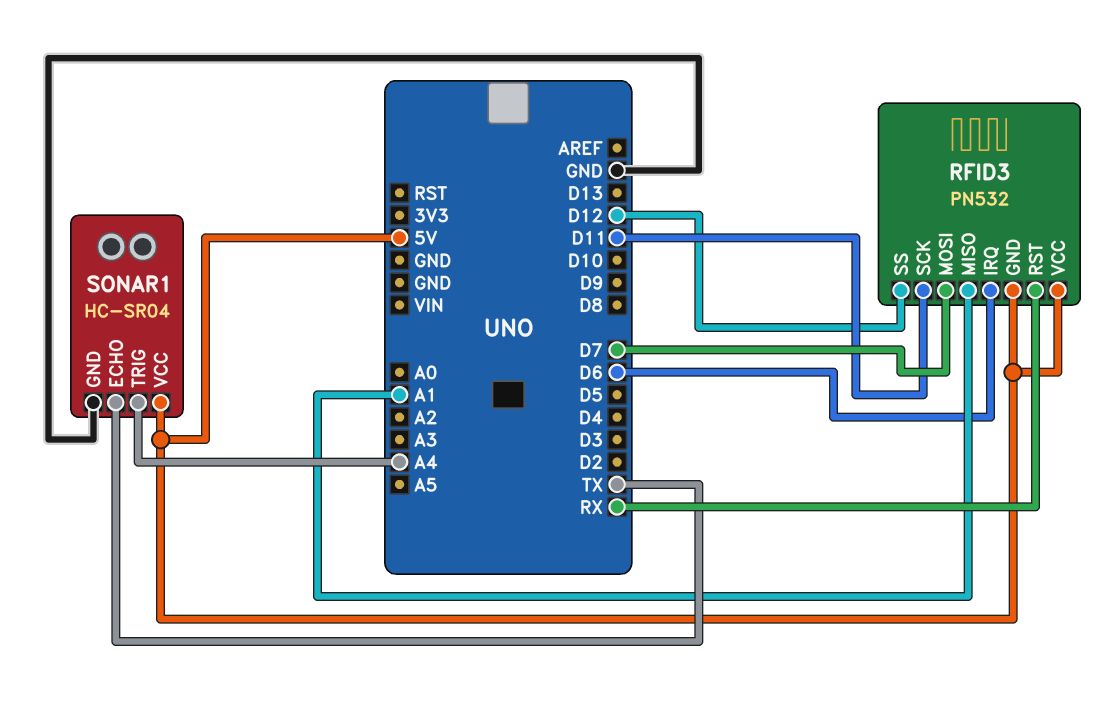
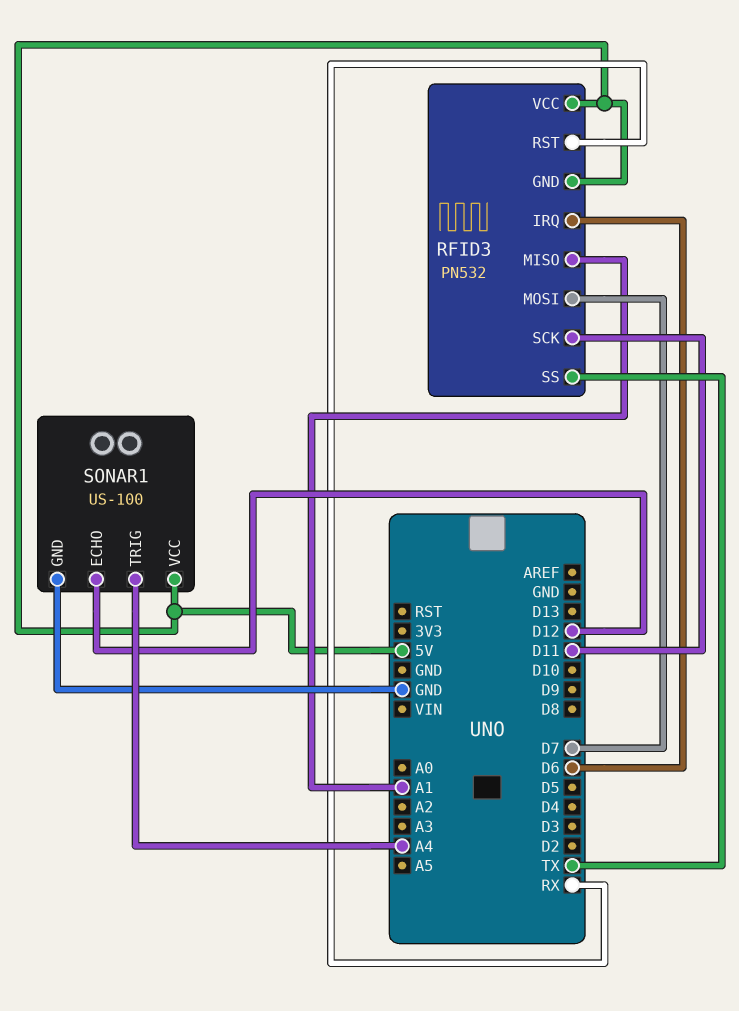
RFID3 pin SS: D12 -> TX
SONAR1: HC-SR04 -> US-100
SONAR1 pin ECHO: TX -> D12

